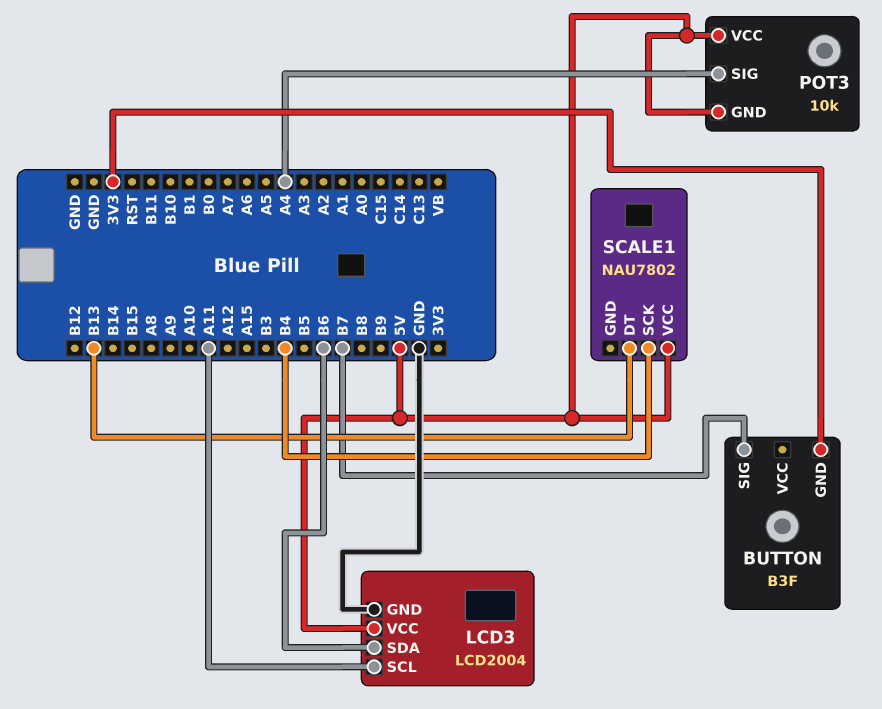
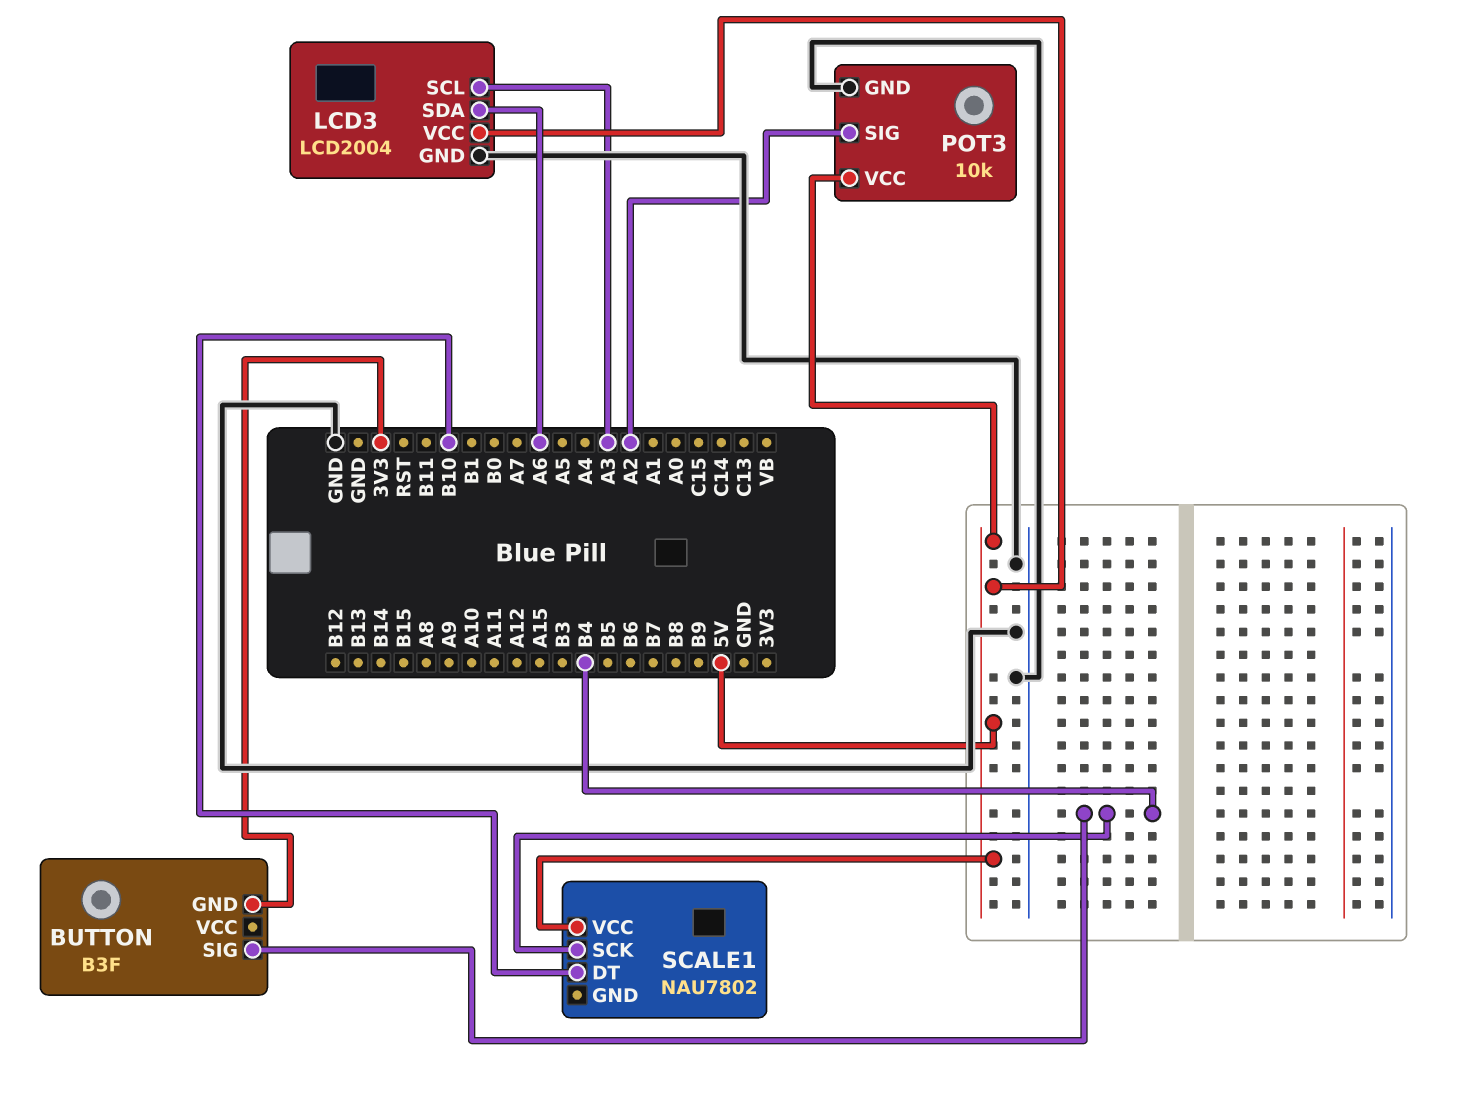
BUTTON pin SIG: B7 -> B4
LCD3 pin SCL: A11 -> A3
LCD3 pin SDA: B6 -> A6
POT3 pin GND: 5V -> GND
POT3 pin SIG: A4 -> A2
SCALE1 pin DT: B13 -> B10

